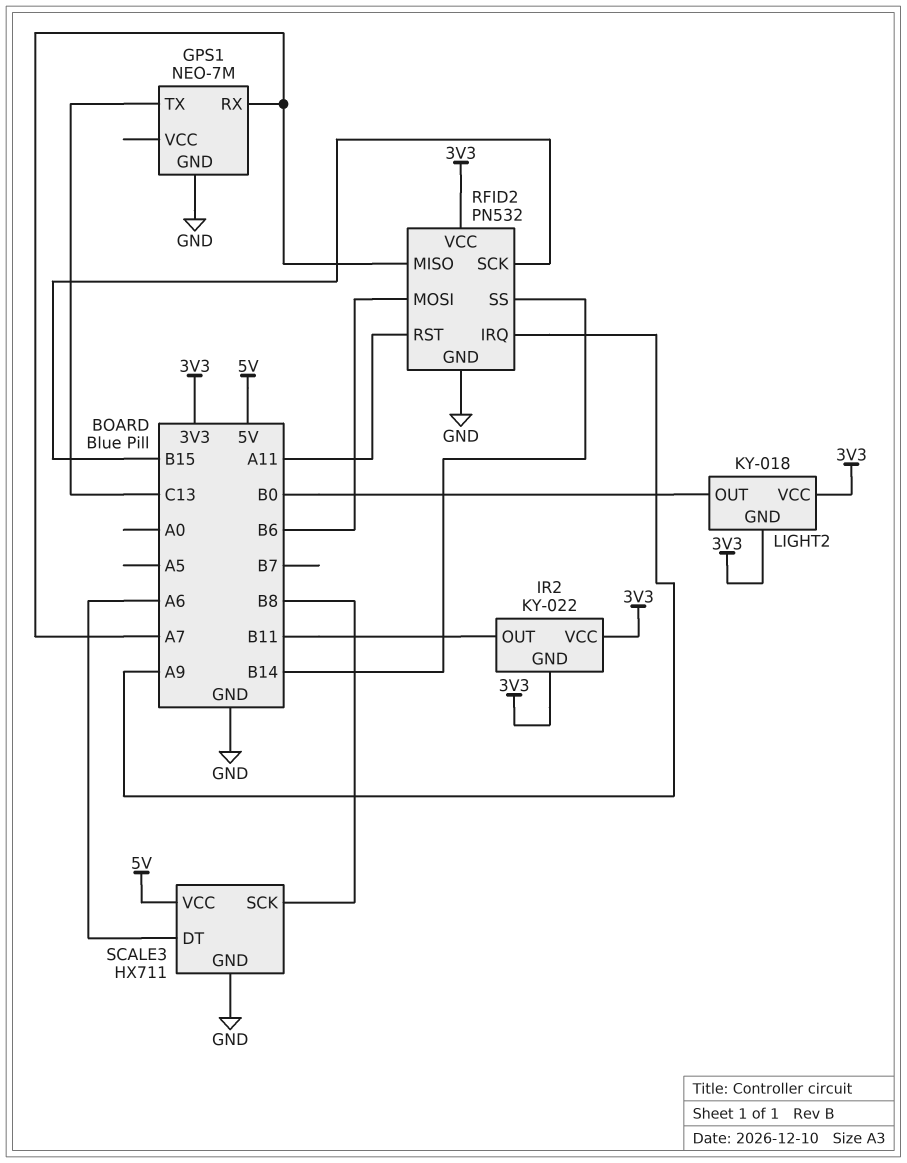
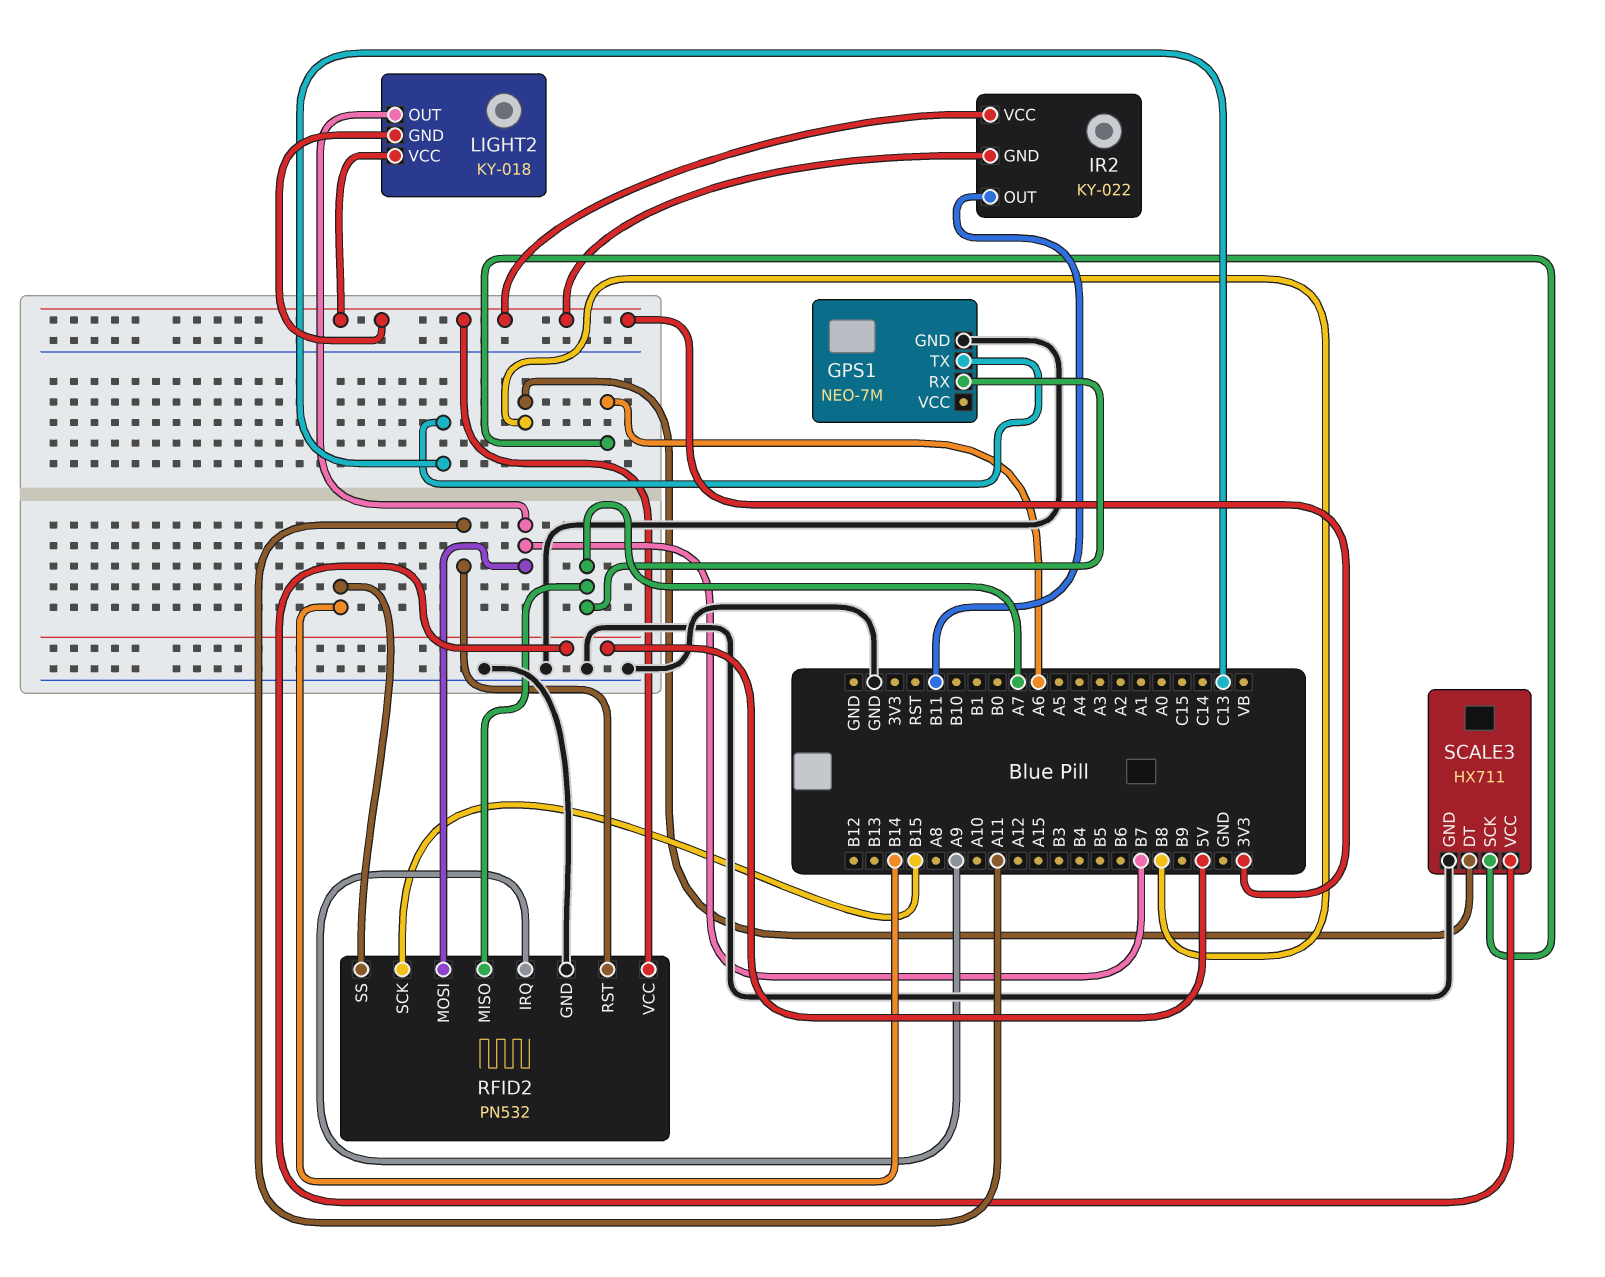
LIGHT2 pin OUT: B0 -> B7
RFID2 pin MOSI: B6 -> B7
SCALE3 pin DT: A6 -> B8
SCALE3 pin SCK: B8 -> A6

